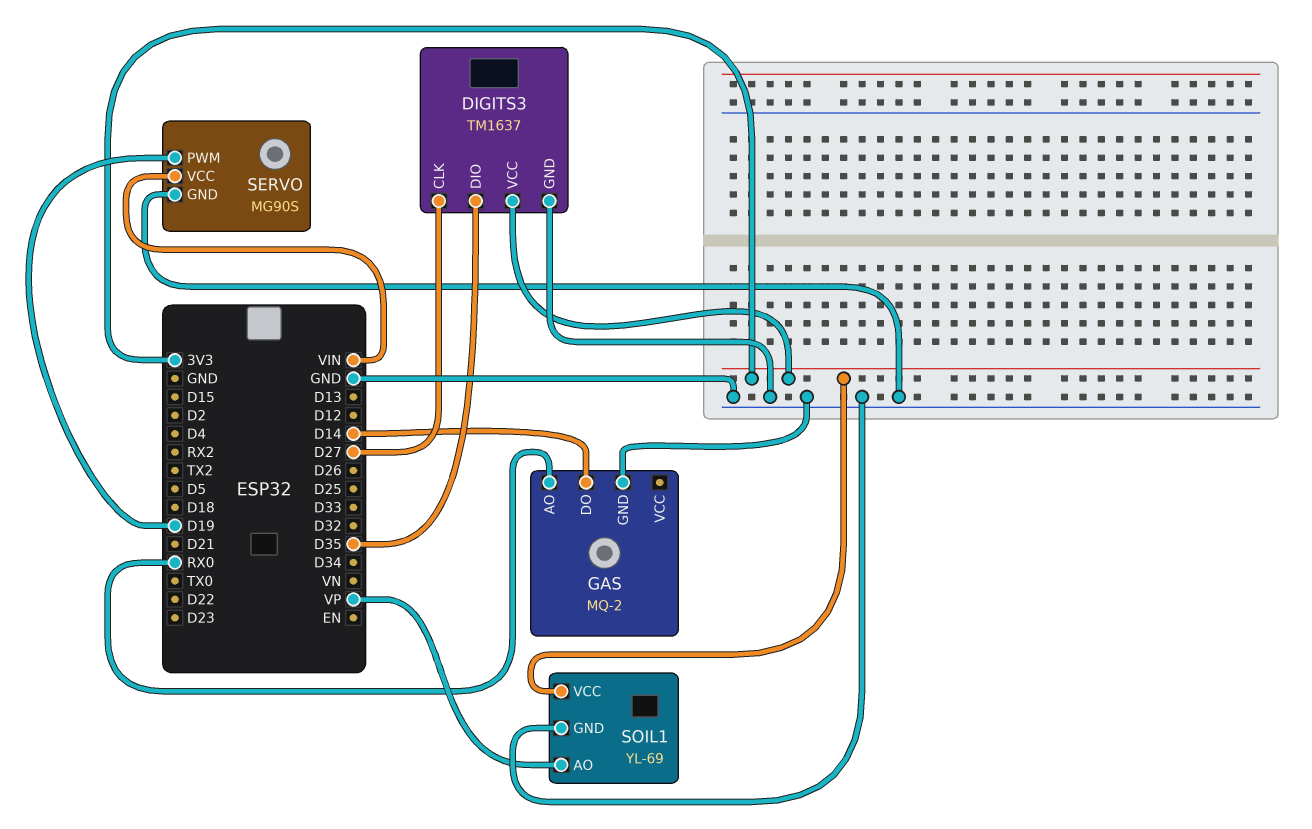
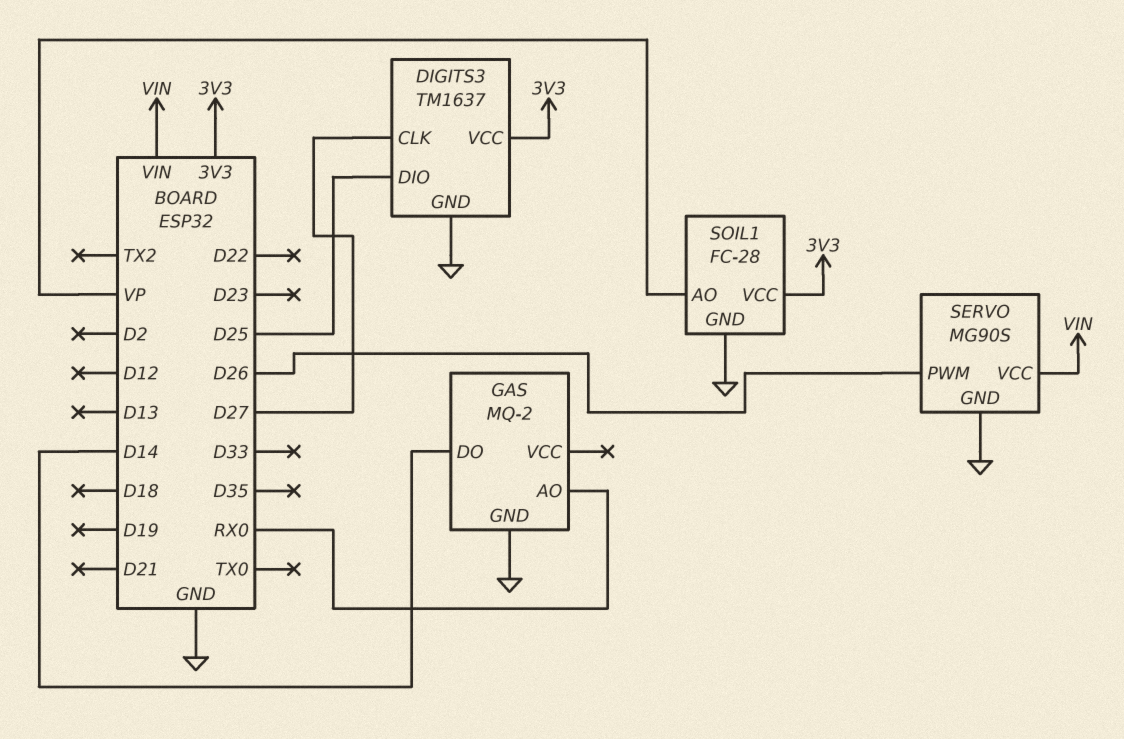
DIGITS3 pin DIO: D35 -> D25
SERVO pin PWM: D19 -> D26
SOIL1: YL-69 -> FC-28

